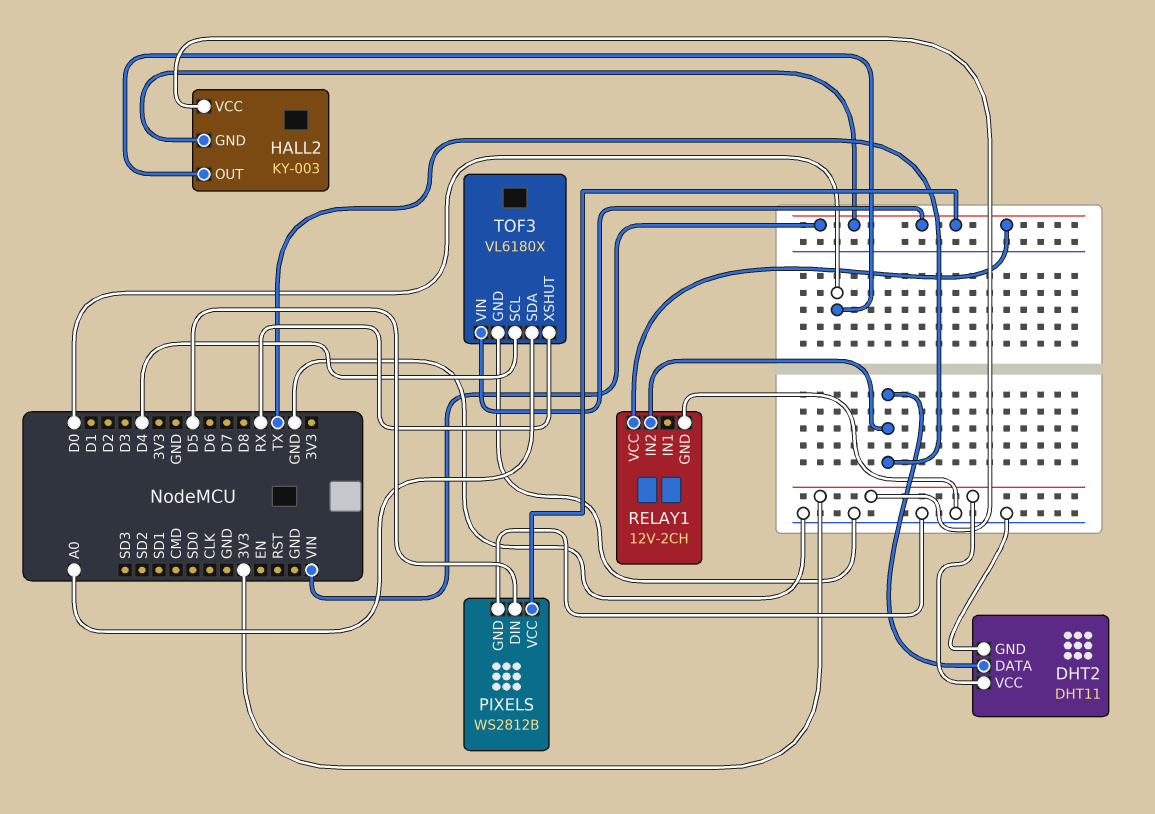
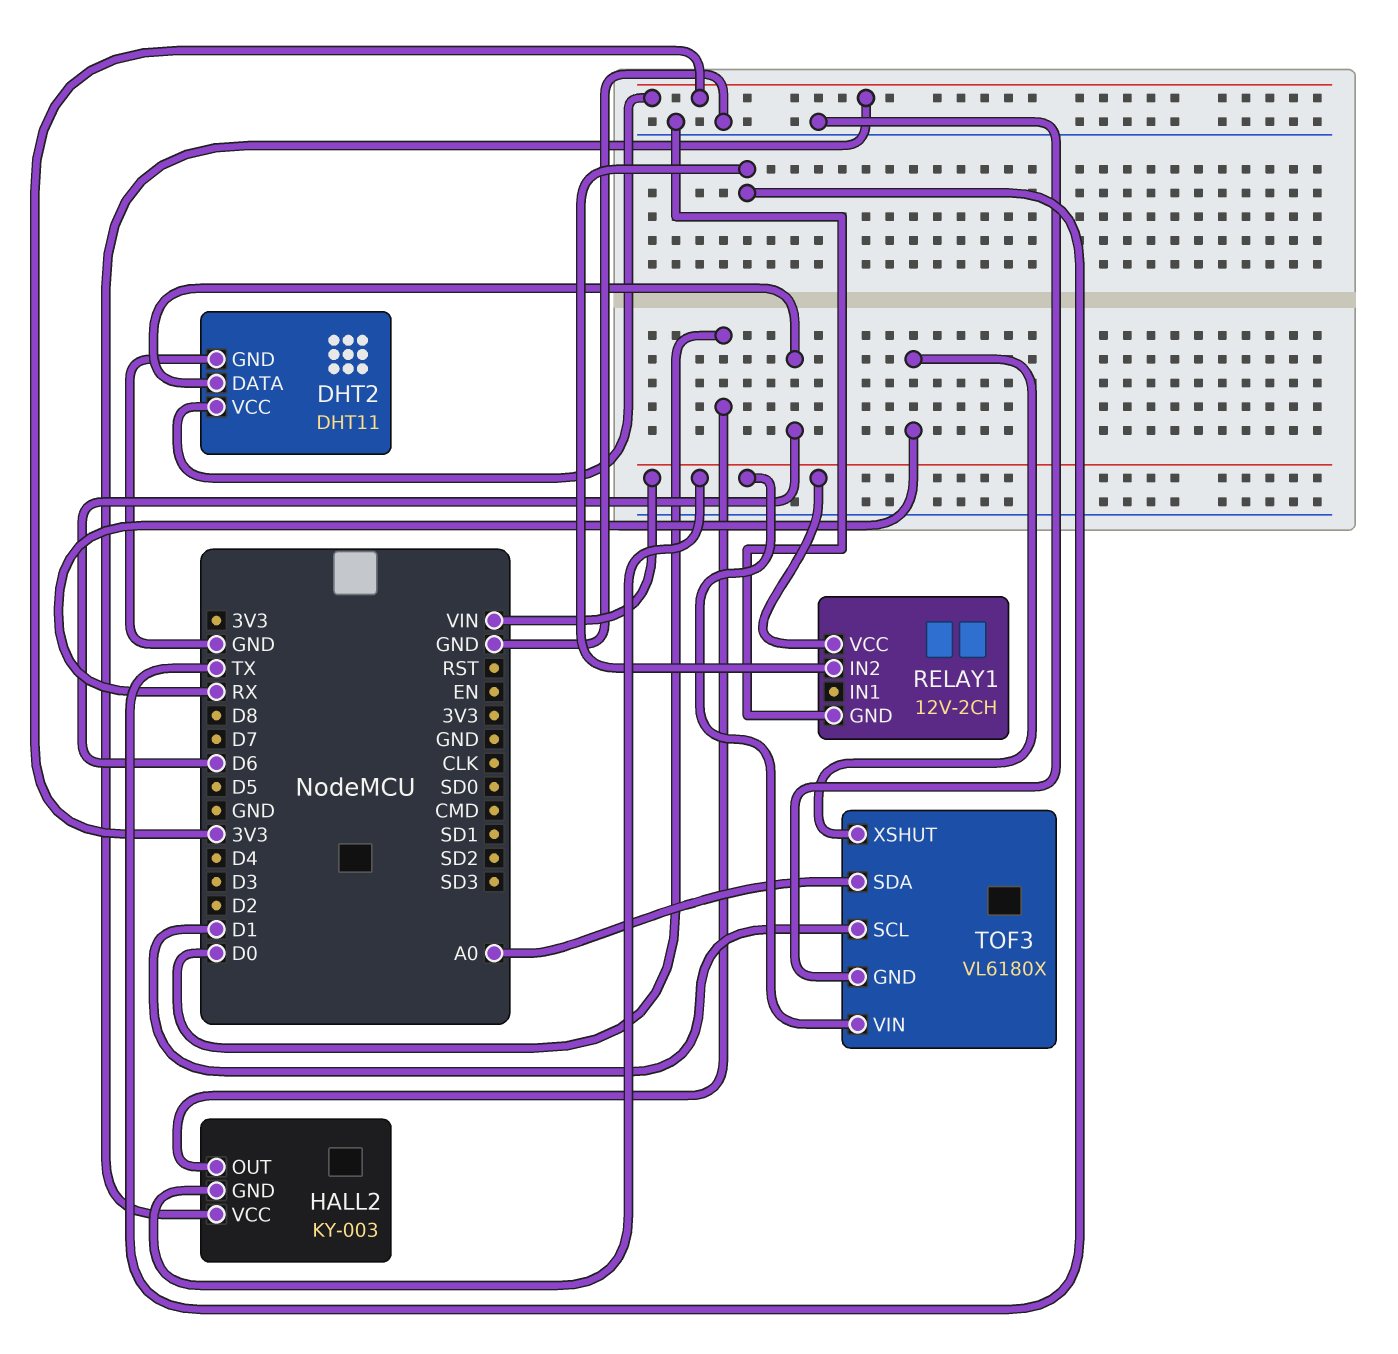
DHT2 pin DATA: TX -> D6
PIXELS: WS2812B -> none
PIXELS pin DIN: D5 -> none
PIXELS pin GND: GND -> none
PIXELS pin VCC: VIN -> none
TOF3 pin SCL: D4 -> D1

